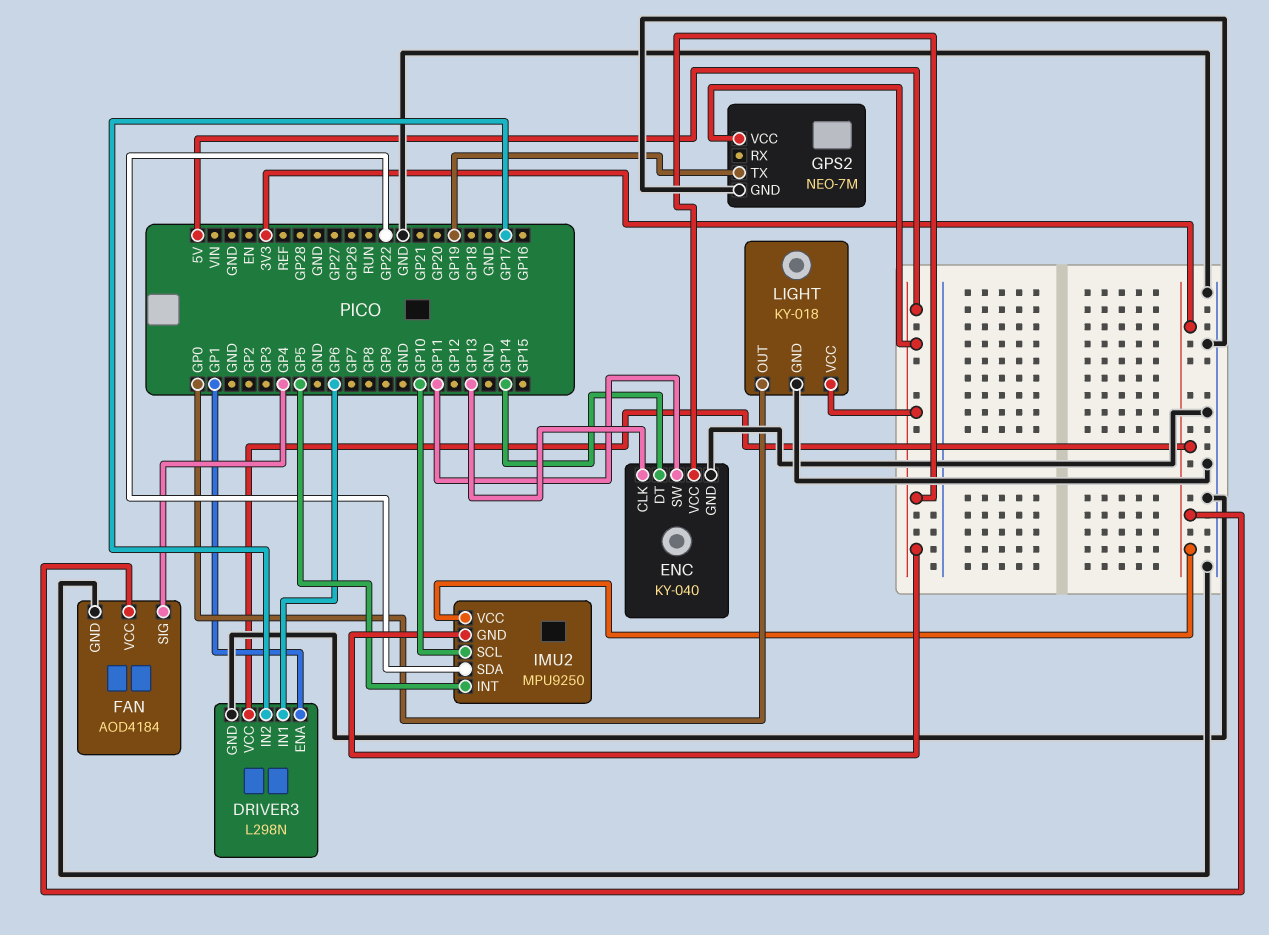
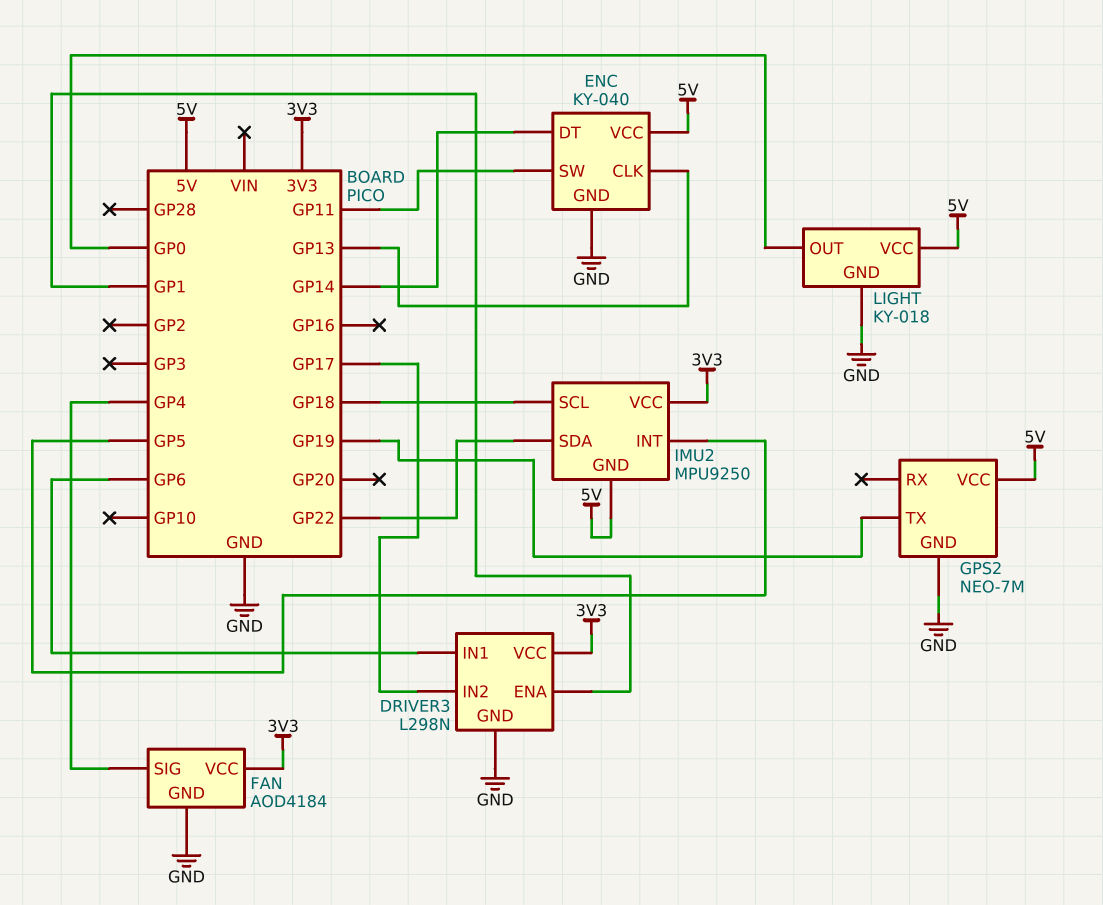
IMU2 pin SCL: GP10 -> GP18

